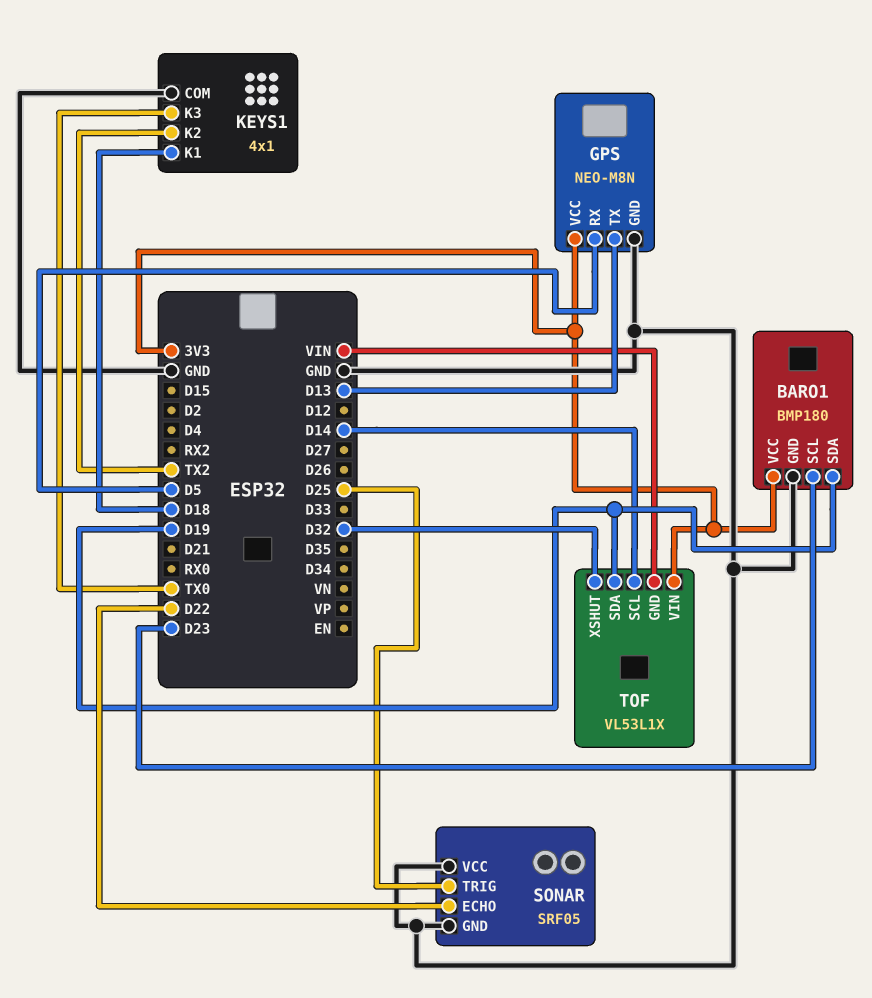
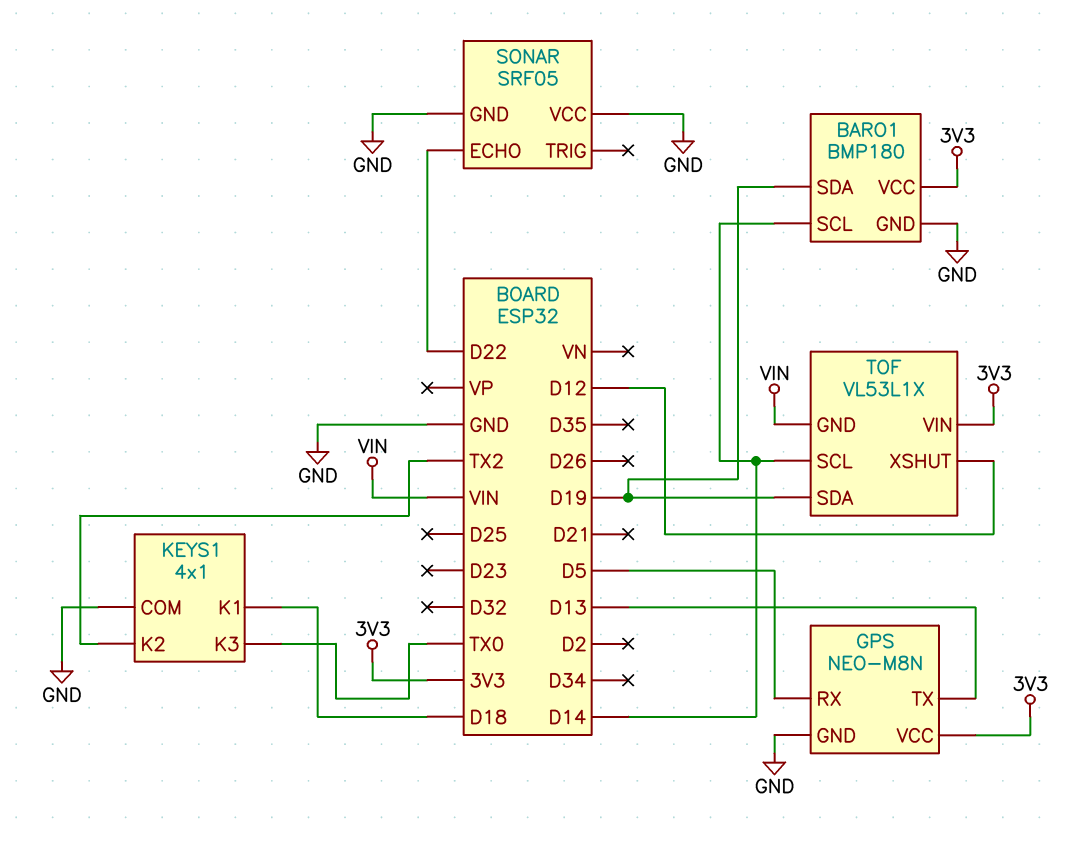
BARO1 pin SCL: D23 -> D14
SONAR pin TRIG: D25 -> none
TOF pin XSHUT: D32 -> D12

